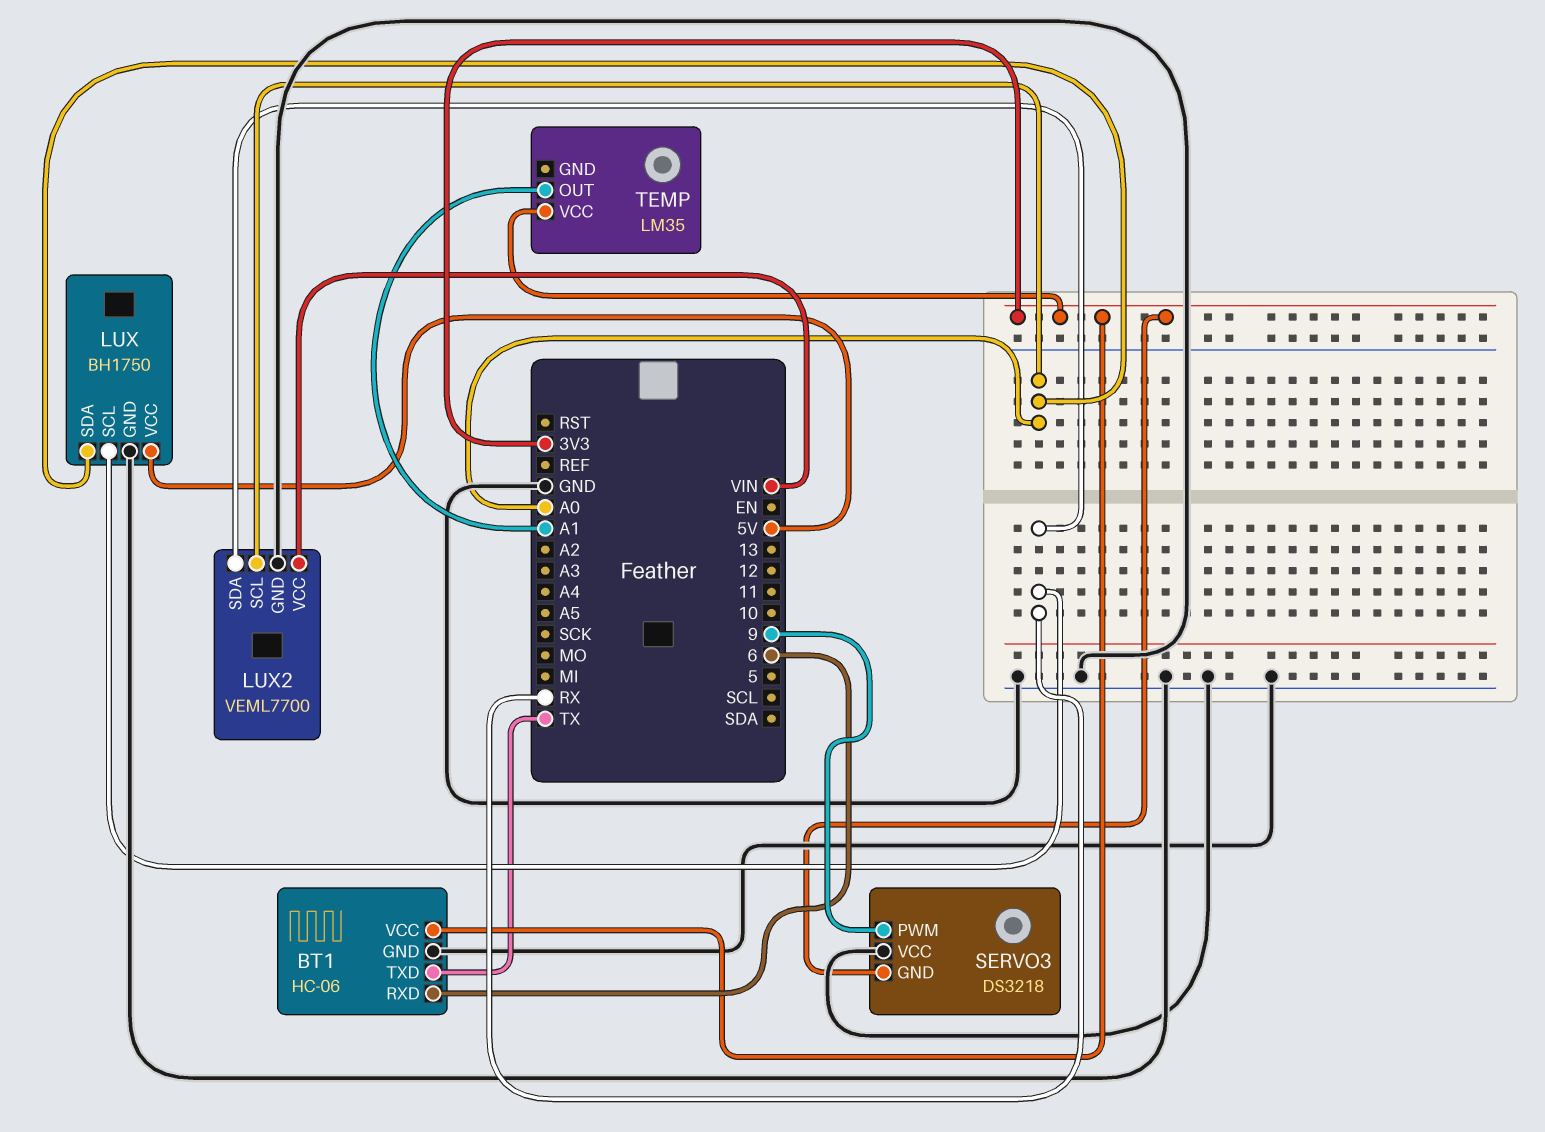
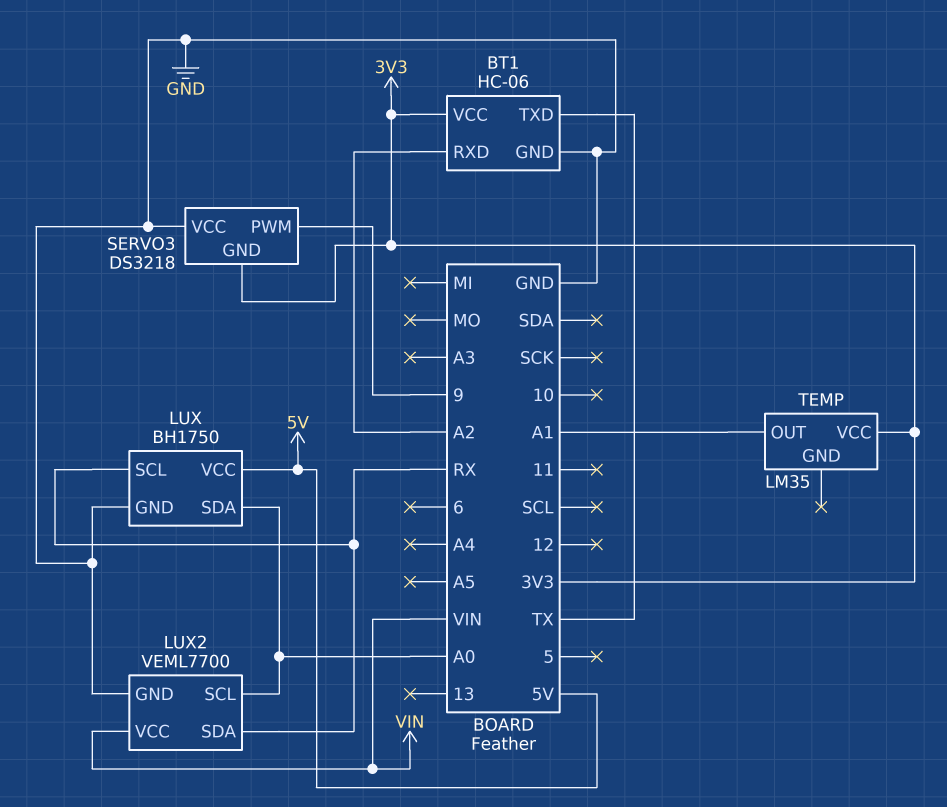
BT1 pin RXD: 6 -> A2

